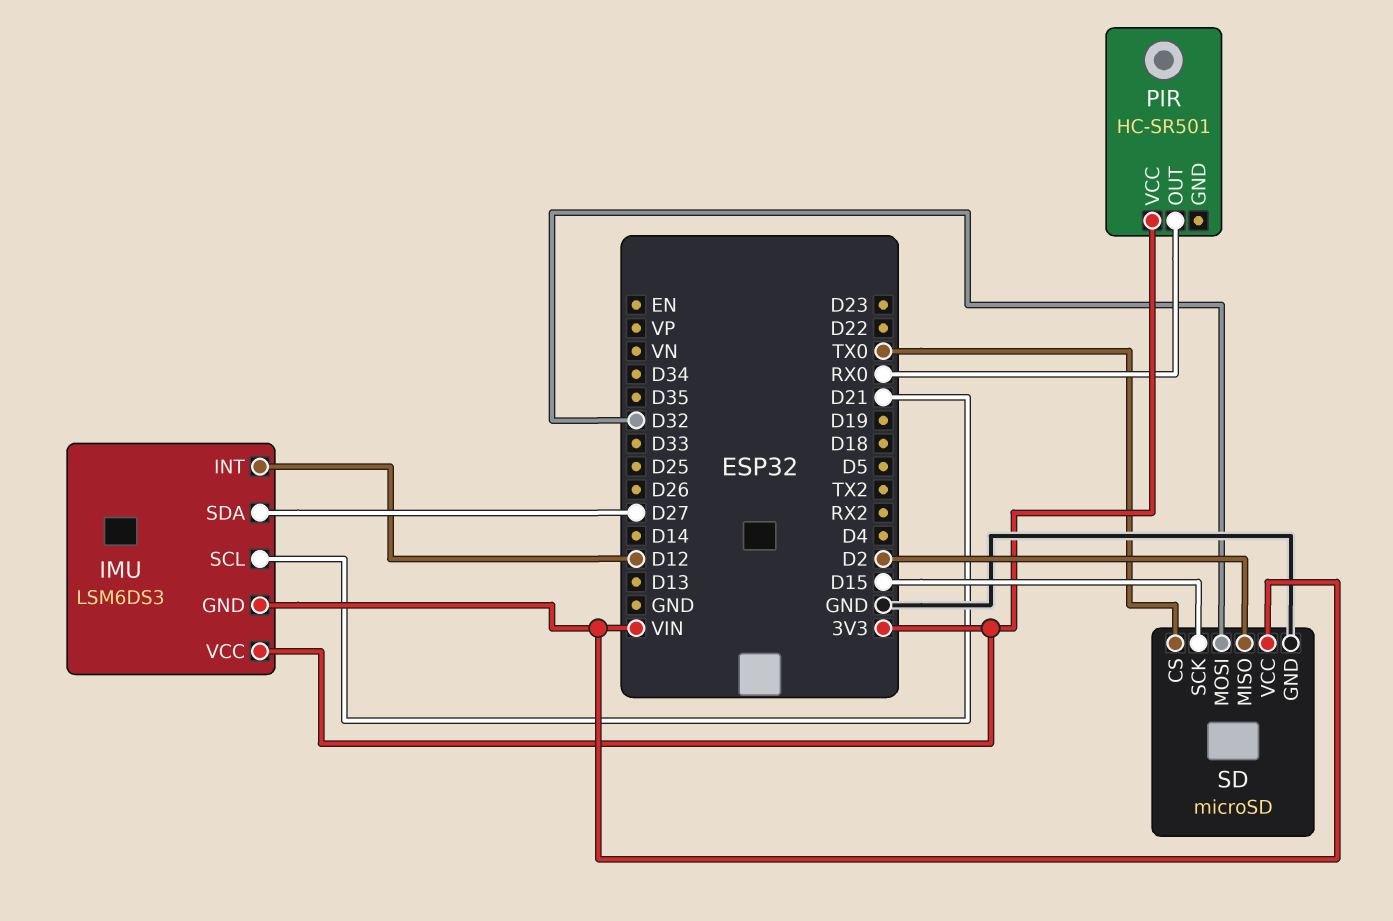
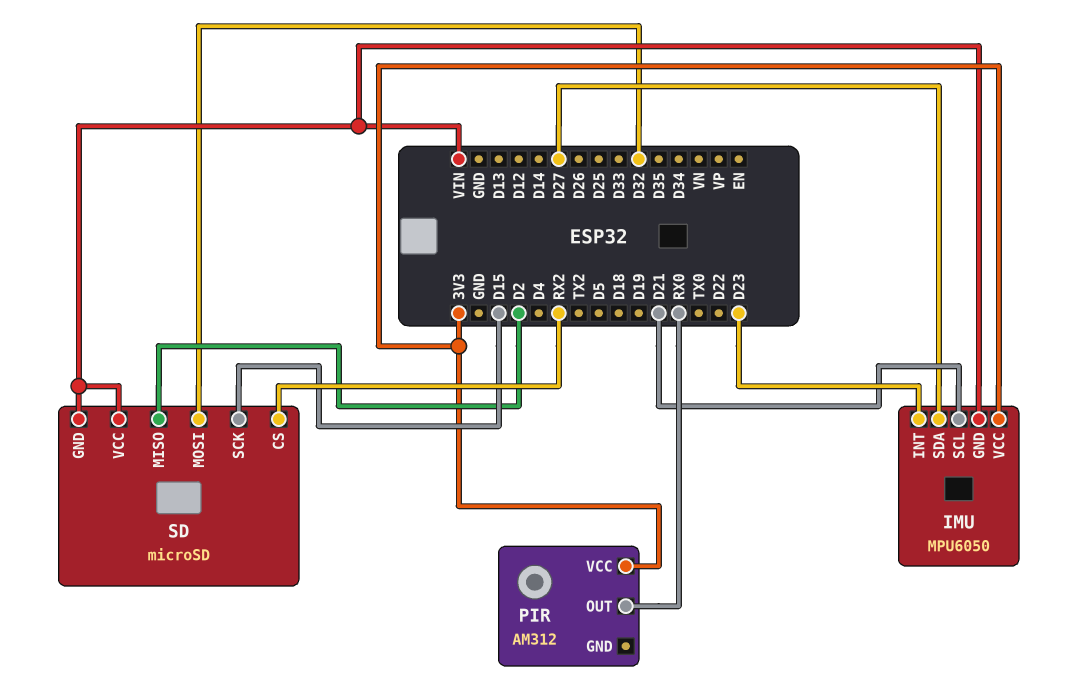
IMU: LSM6DS3 -> MPU6050
IMU pin INT: D12 -> D23
PIR: HC-SR501 -> AM312
SD pin CS: TX0 -> RX2
SD pin GND: GND -> VIN

